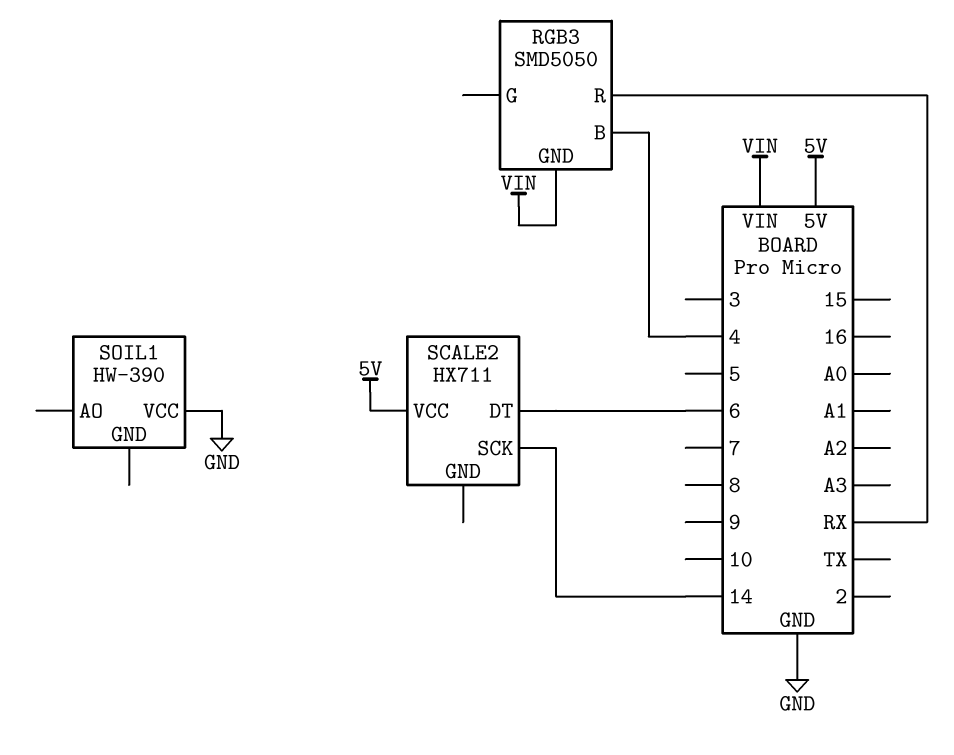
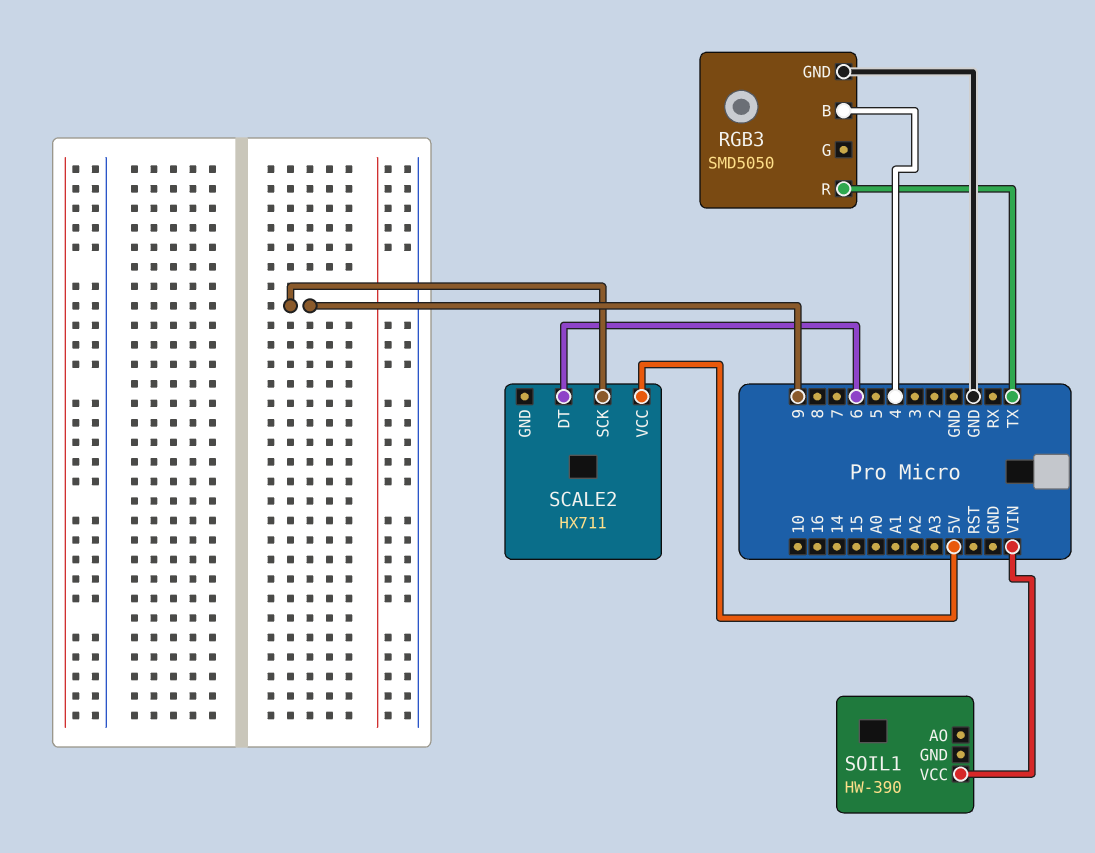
RGB3 pin GND: VIN -> GND
RGB3 pin R: RX -> TX
SCALE2 pin SCK: 14 -> 9
SOIL1 pin VCC: GND -> VIN

